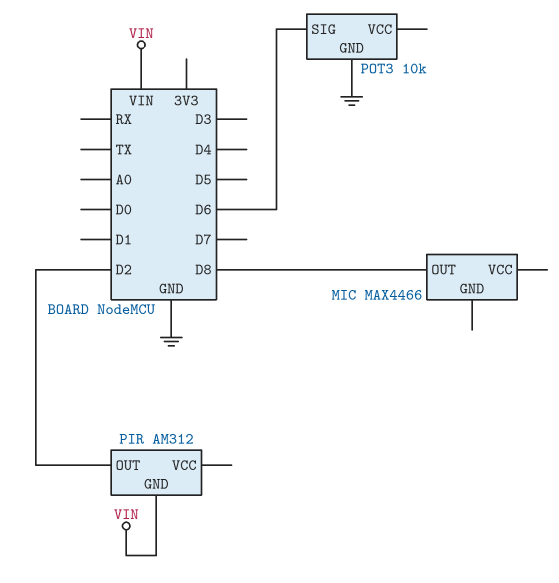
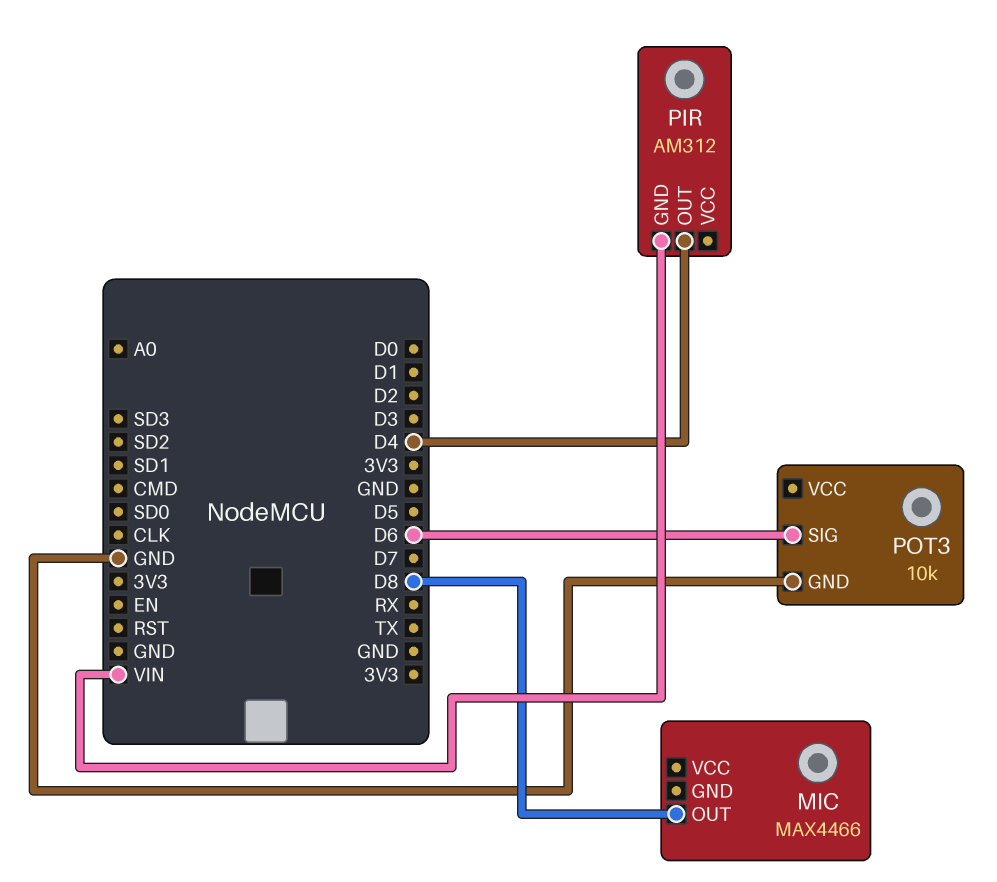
PIR pin OUT: D2 -> D4

